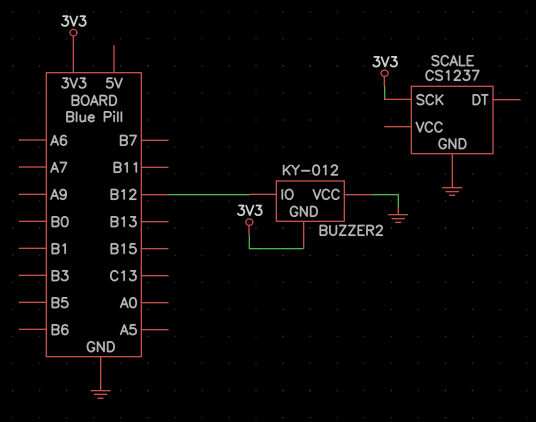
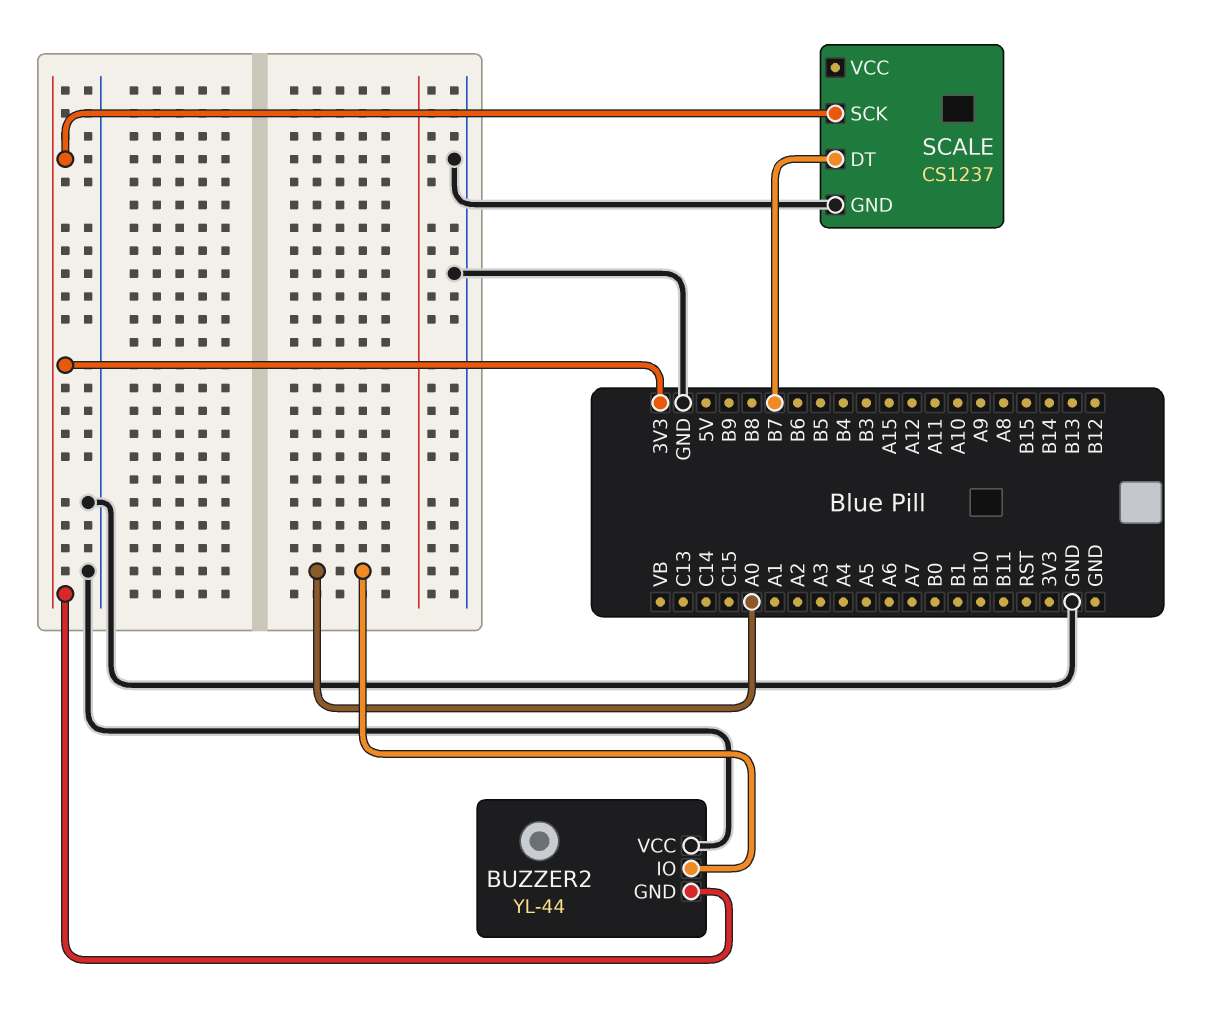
BUZZER2: KY-012 -> YL-44
BUZZER2 pin IO: B12 -> A0
SCALE pin DT: none -> B7

